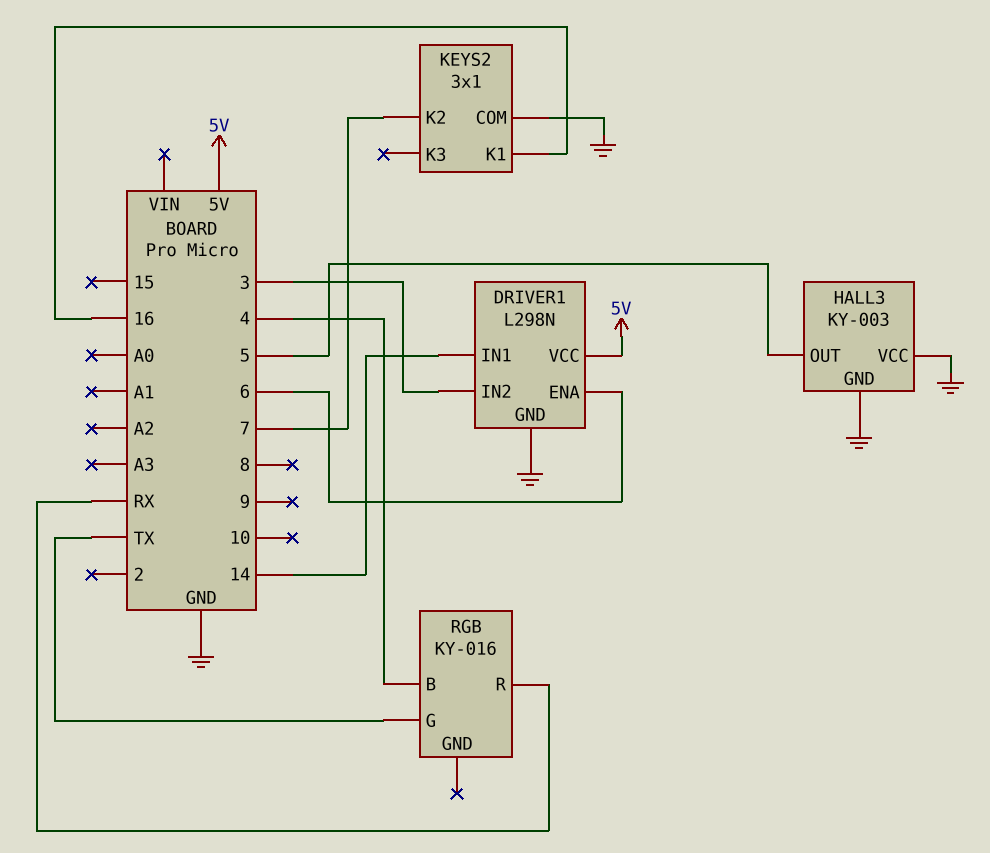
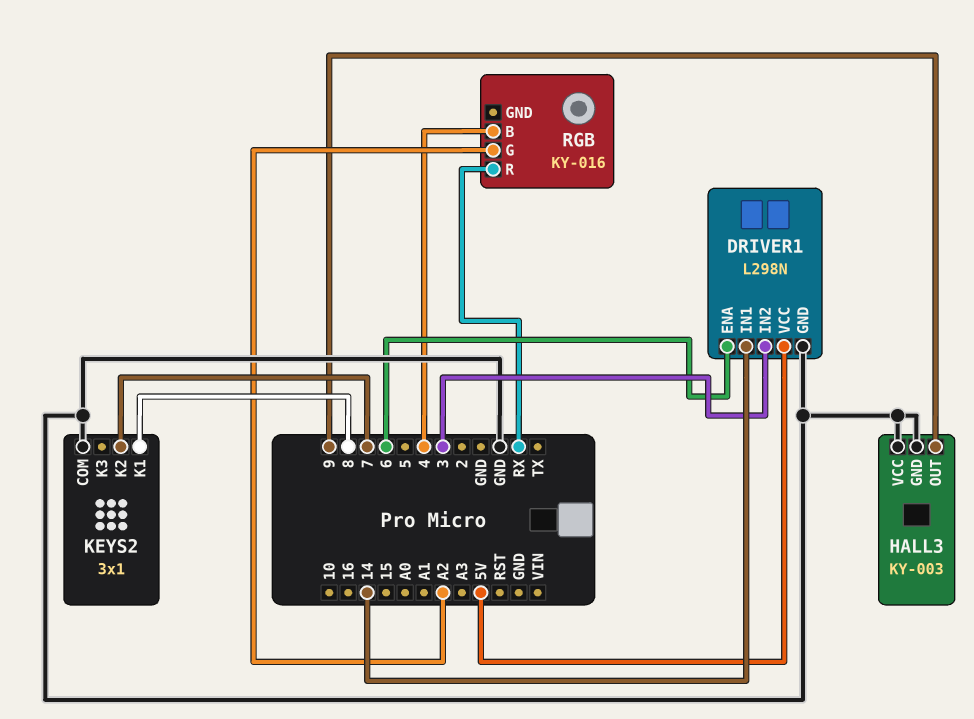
HALL3 pin OUT: 5 -> 9
KEYS2 pin K1: 16 -> 8
RGB pin G: TX -> A2

